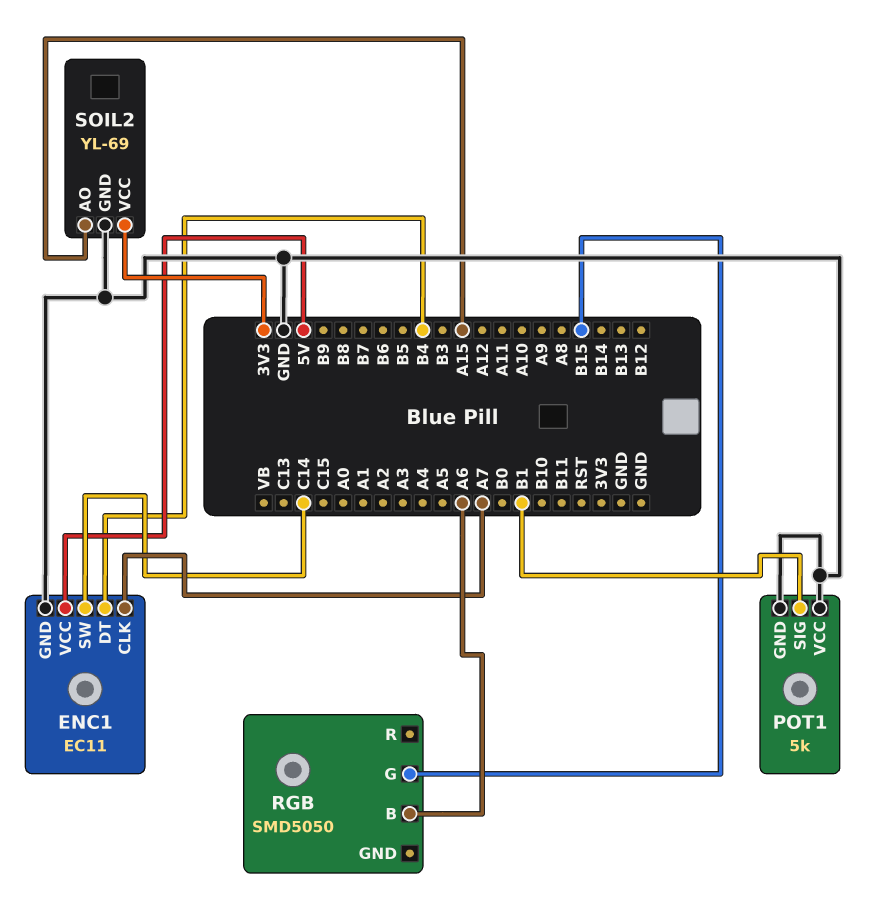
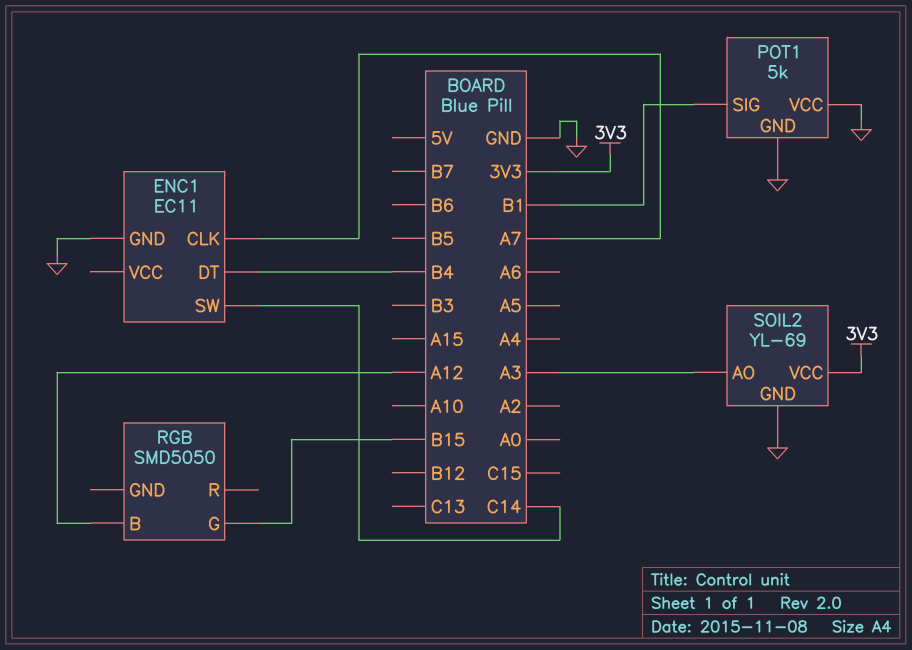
ENC1 pin VCC: 5V -> none
RGB pin B: A6 -> A12
SOIL2 pin AO: A15 -> A3

